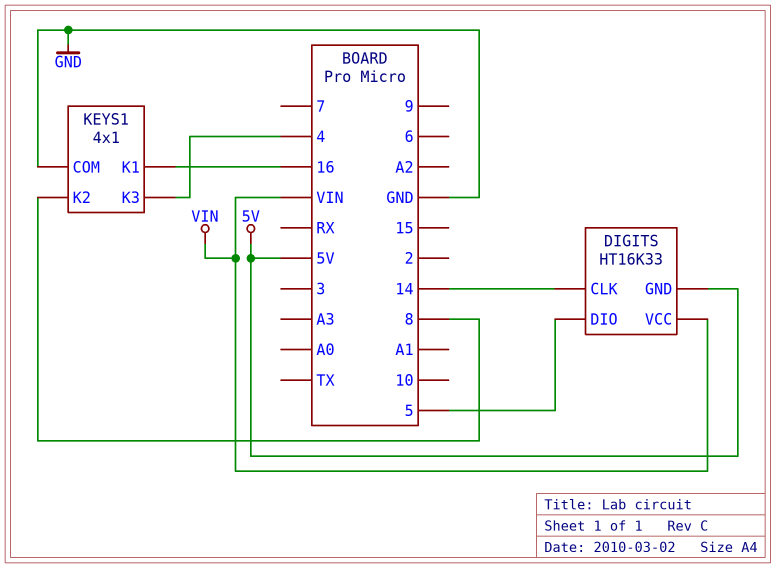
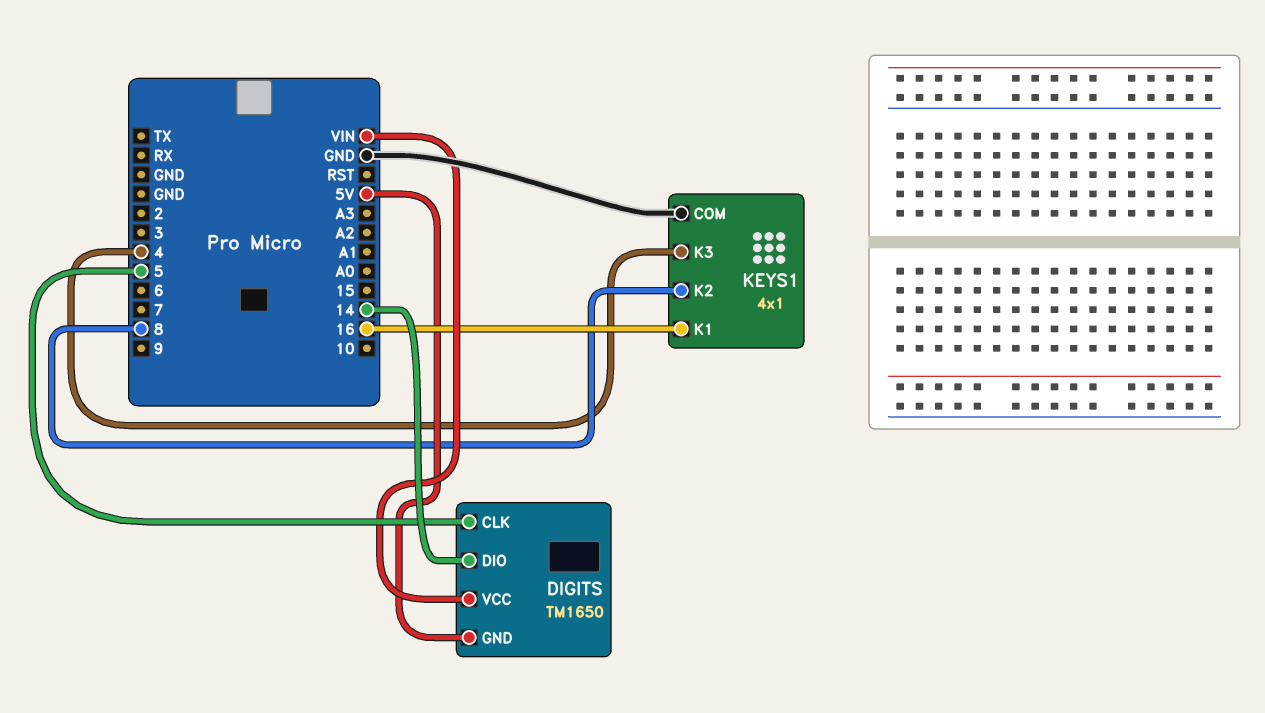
DIGITS: HT16K33 -> TM1650
DIGITS pin CLK: 14 -> 5
DIGITS pin DIO: 5 -> 14

